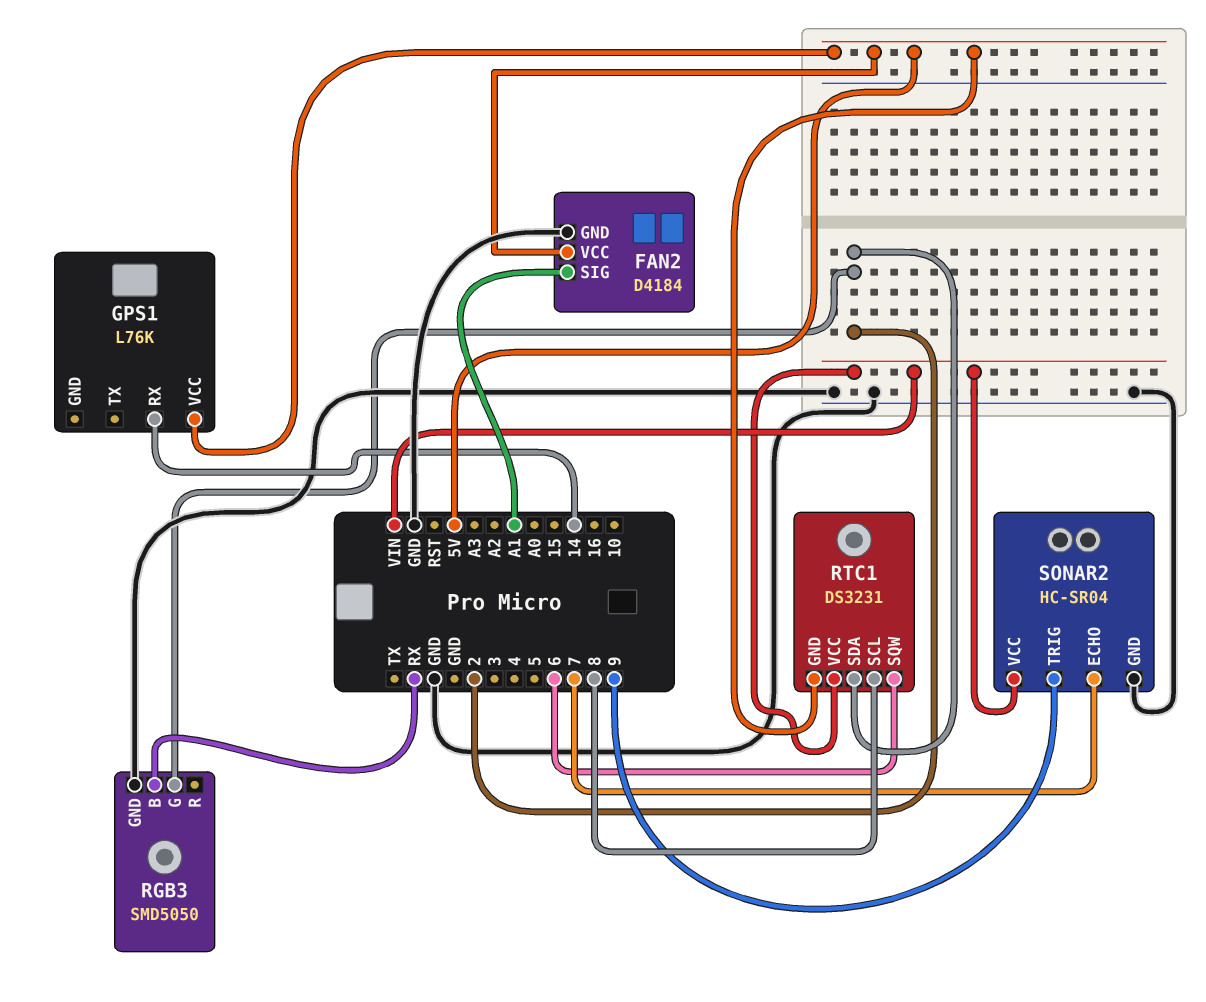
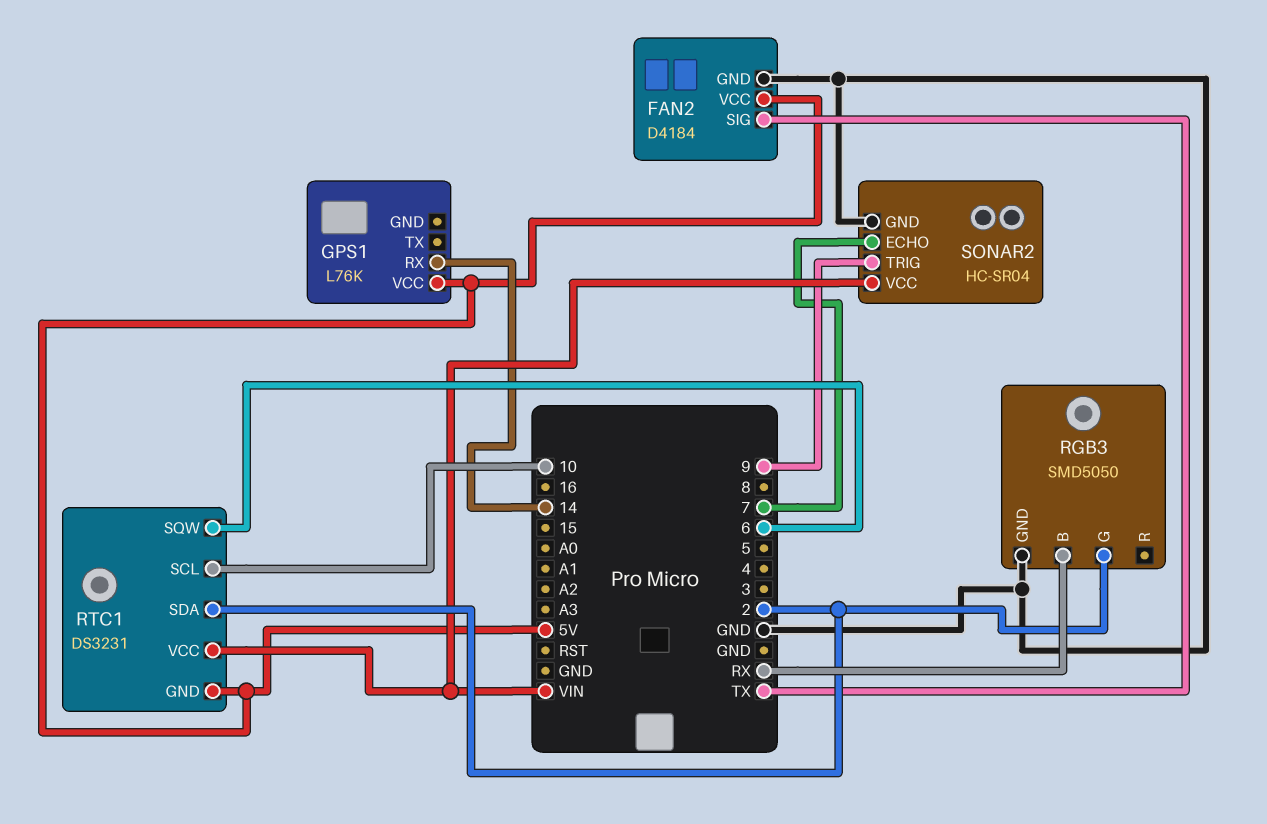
FAN2 pin SIG: A1 -> TX
RTC1 pin SCL: 8 -> 10

